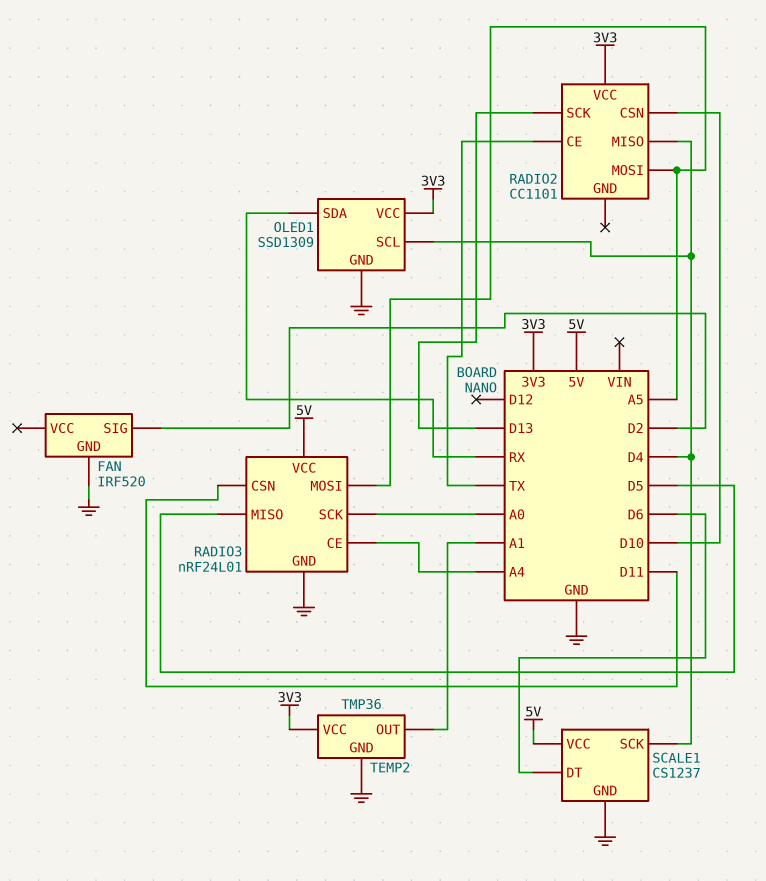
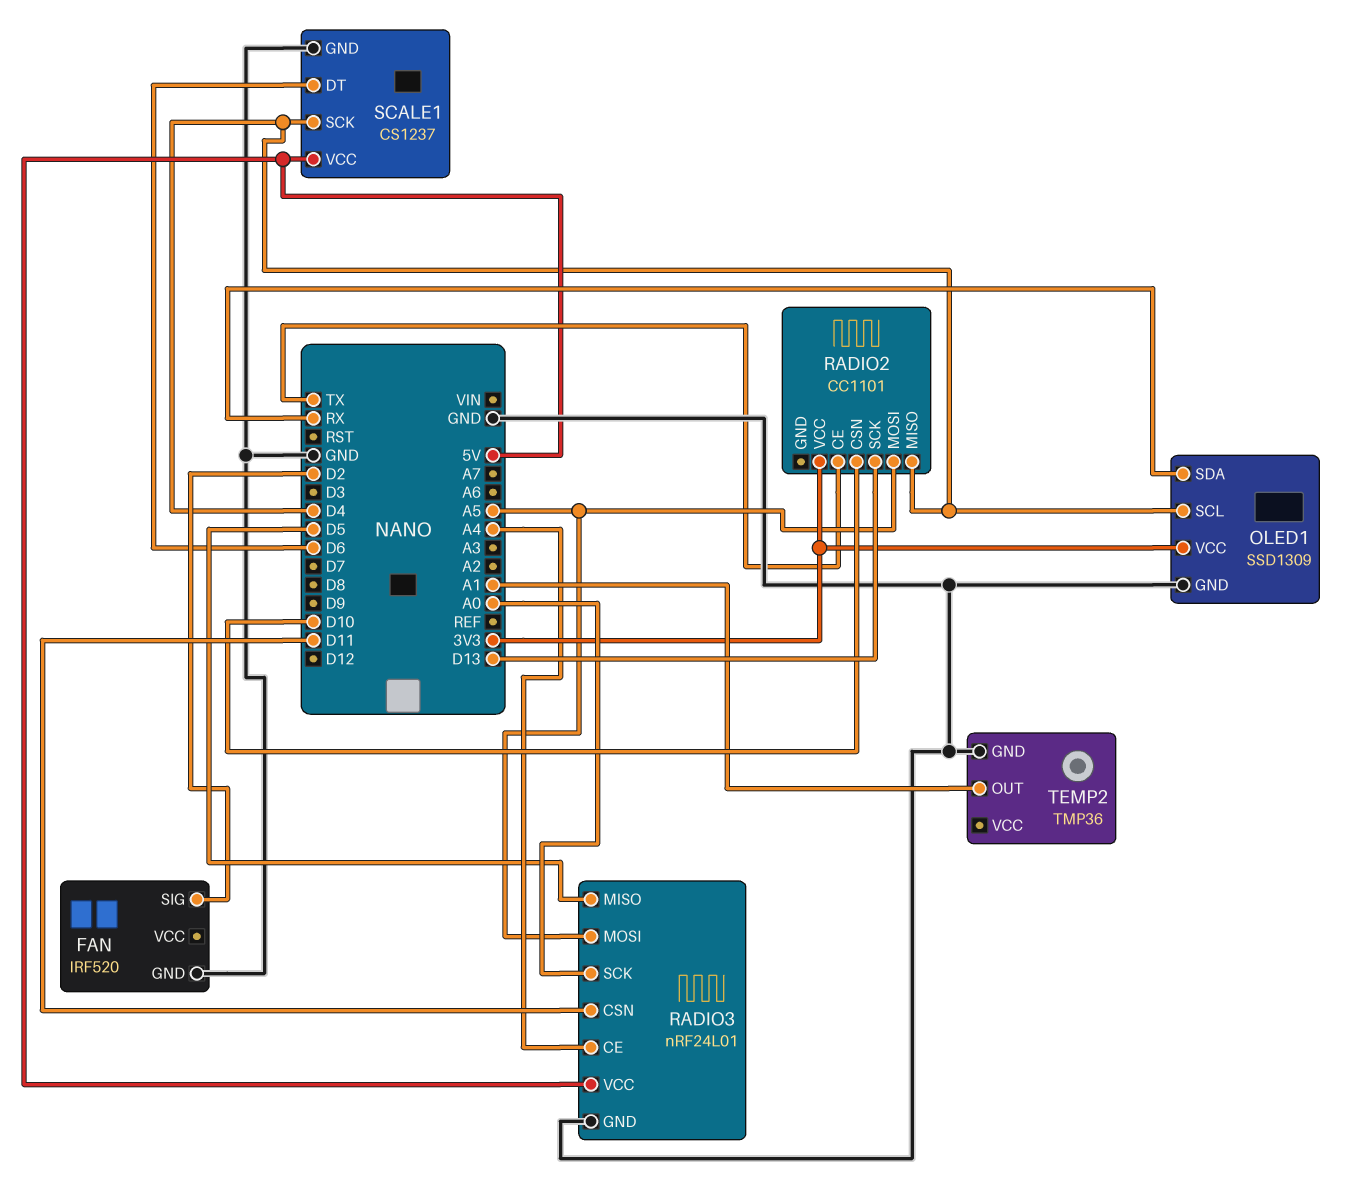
TEMP2 pin VCC: 3V3 -> none

